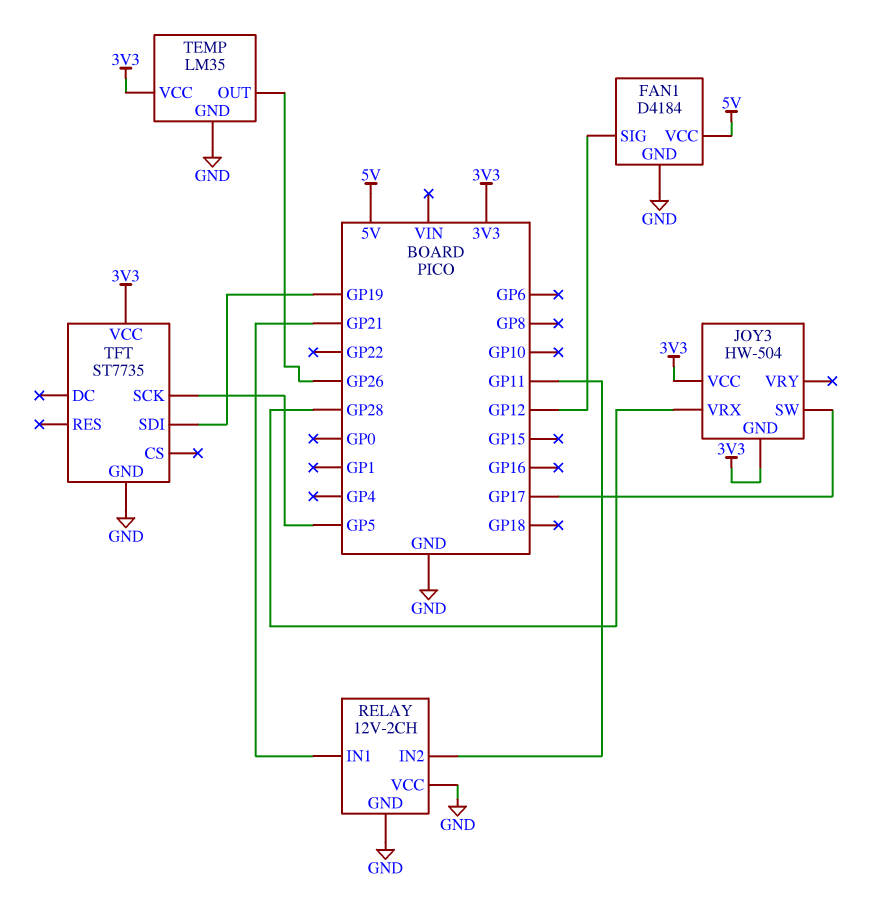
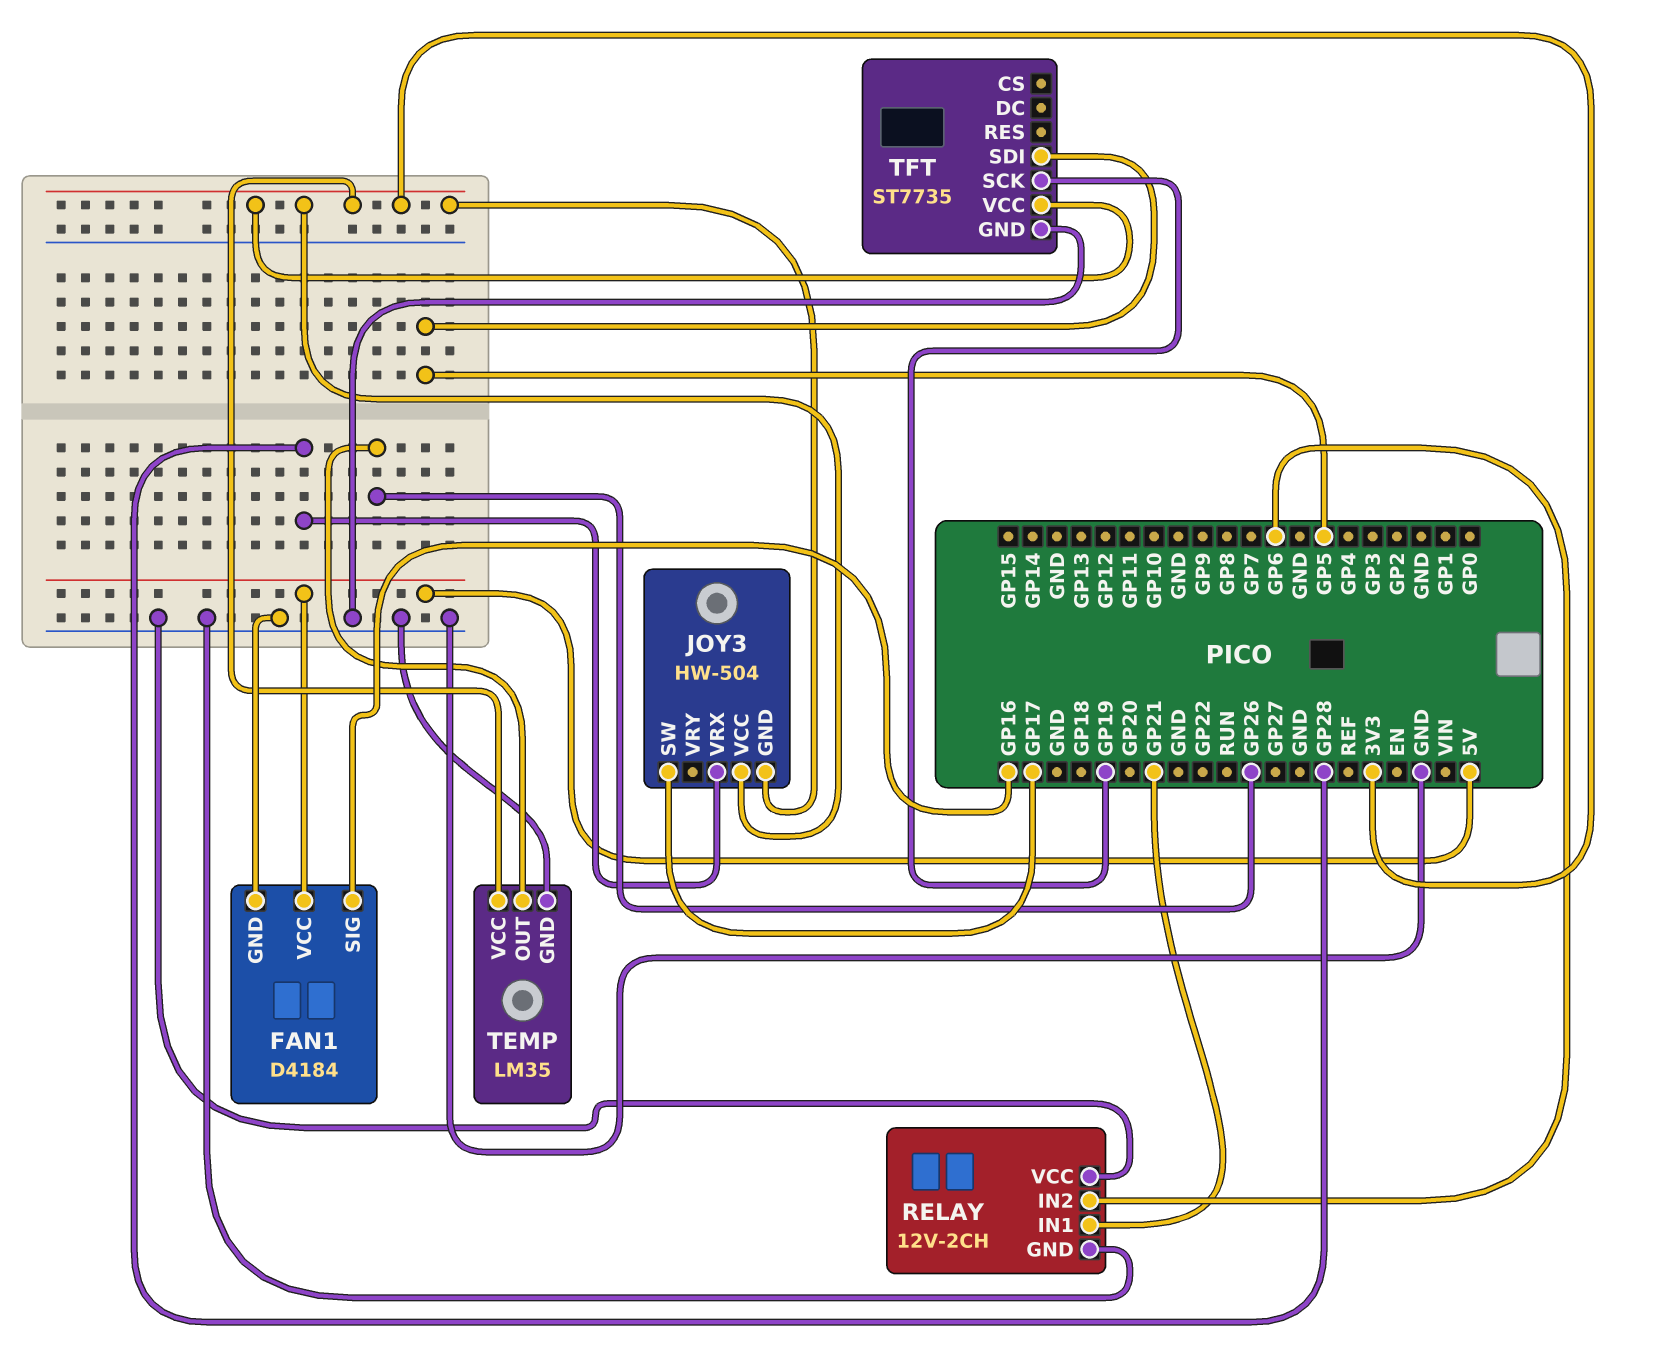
FAN1 pin SIG: GP12 -> GP16
RELAY pin IN2: GP11 -> GP6
TFT pin SCK: GP5 -> GP19
TFT pin SDI: GP19 -> GP5

